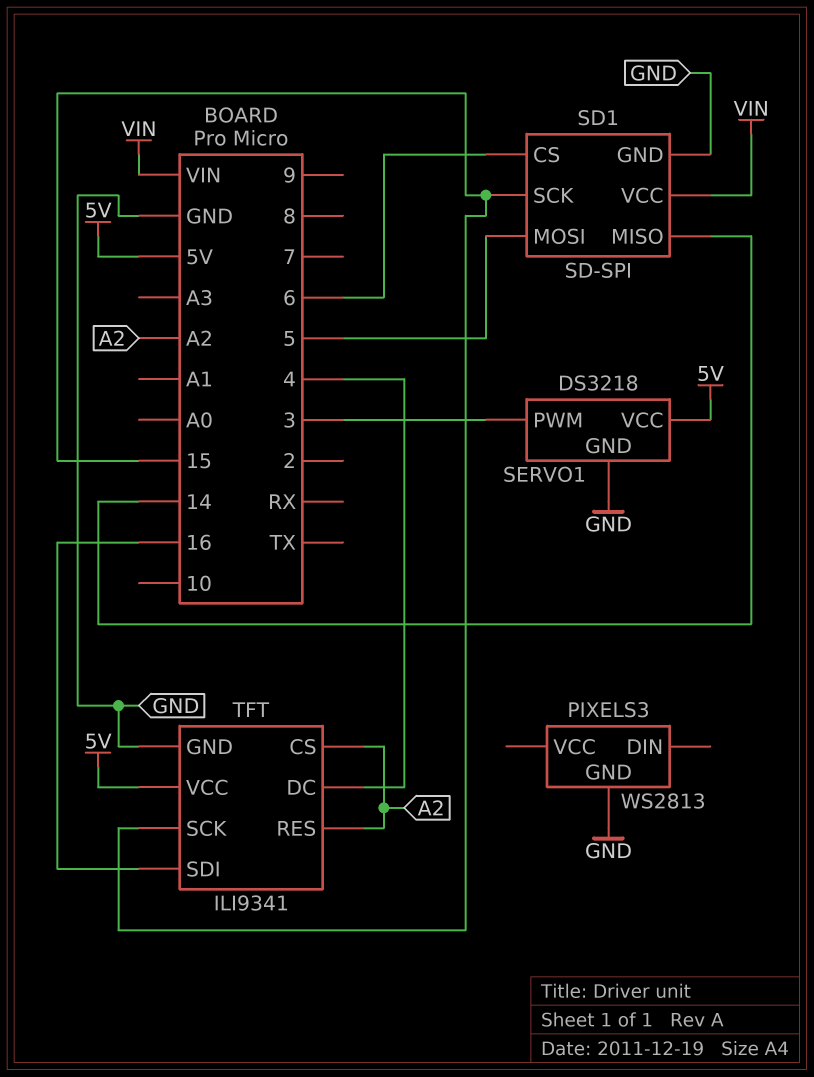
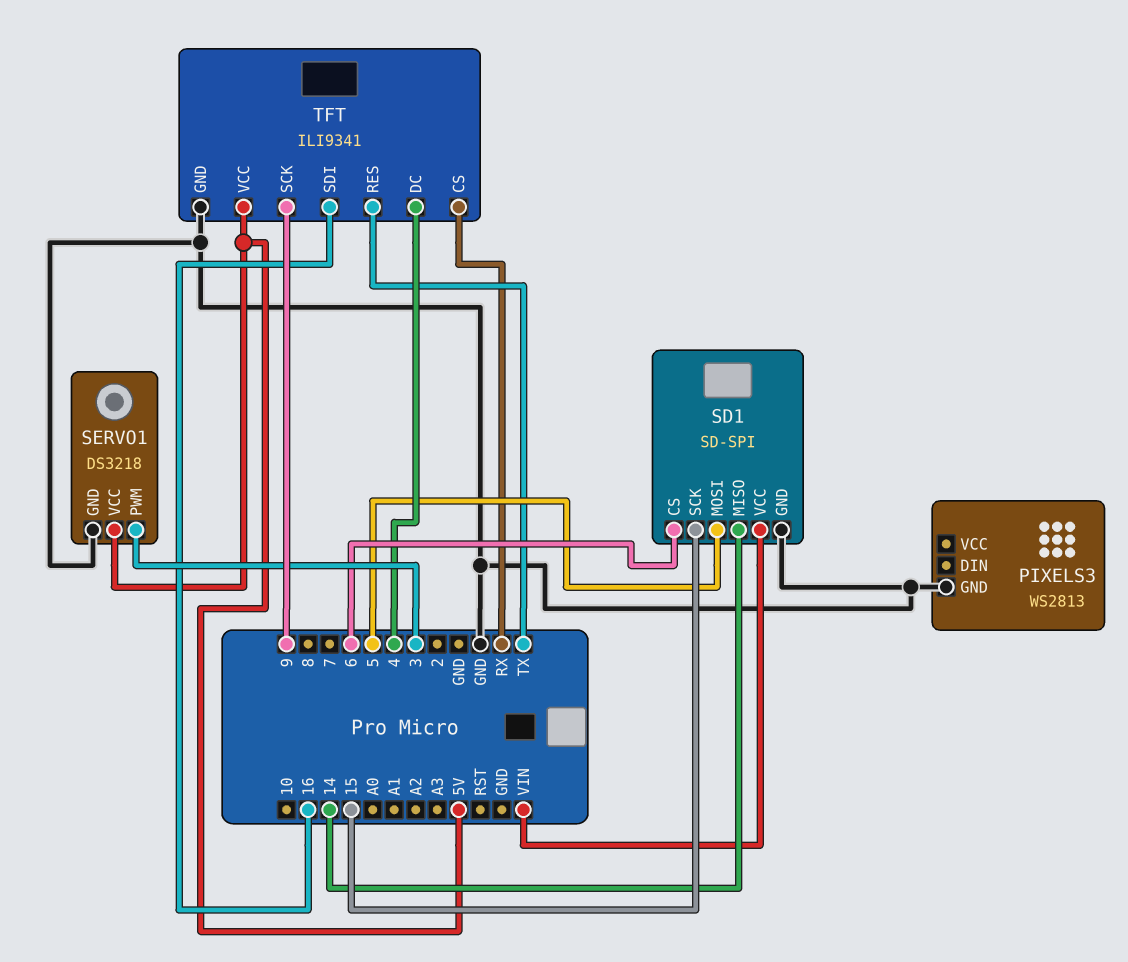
TFT pin CS: A2 -> RX
TFT pin RES: A2 -> TX
TFT pin SCK: 15 -> 9

